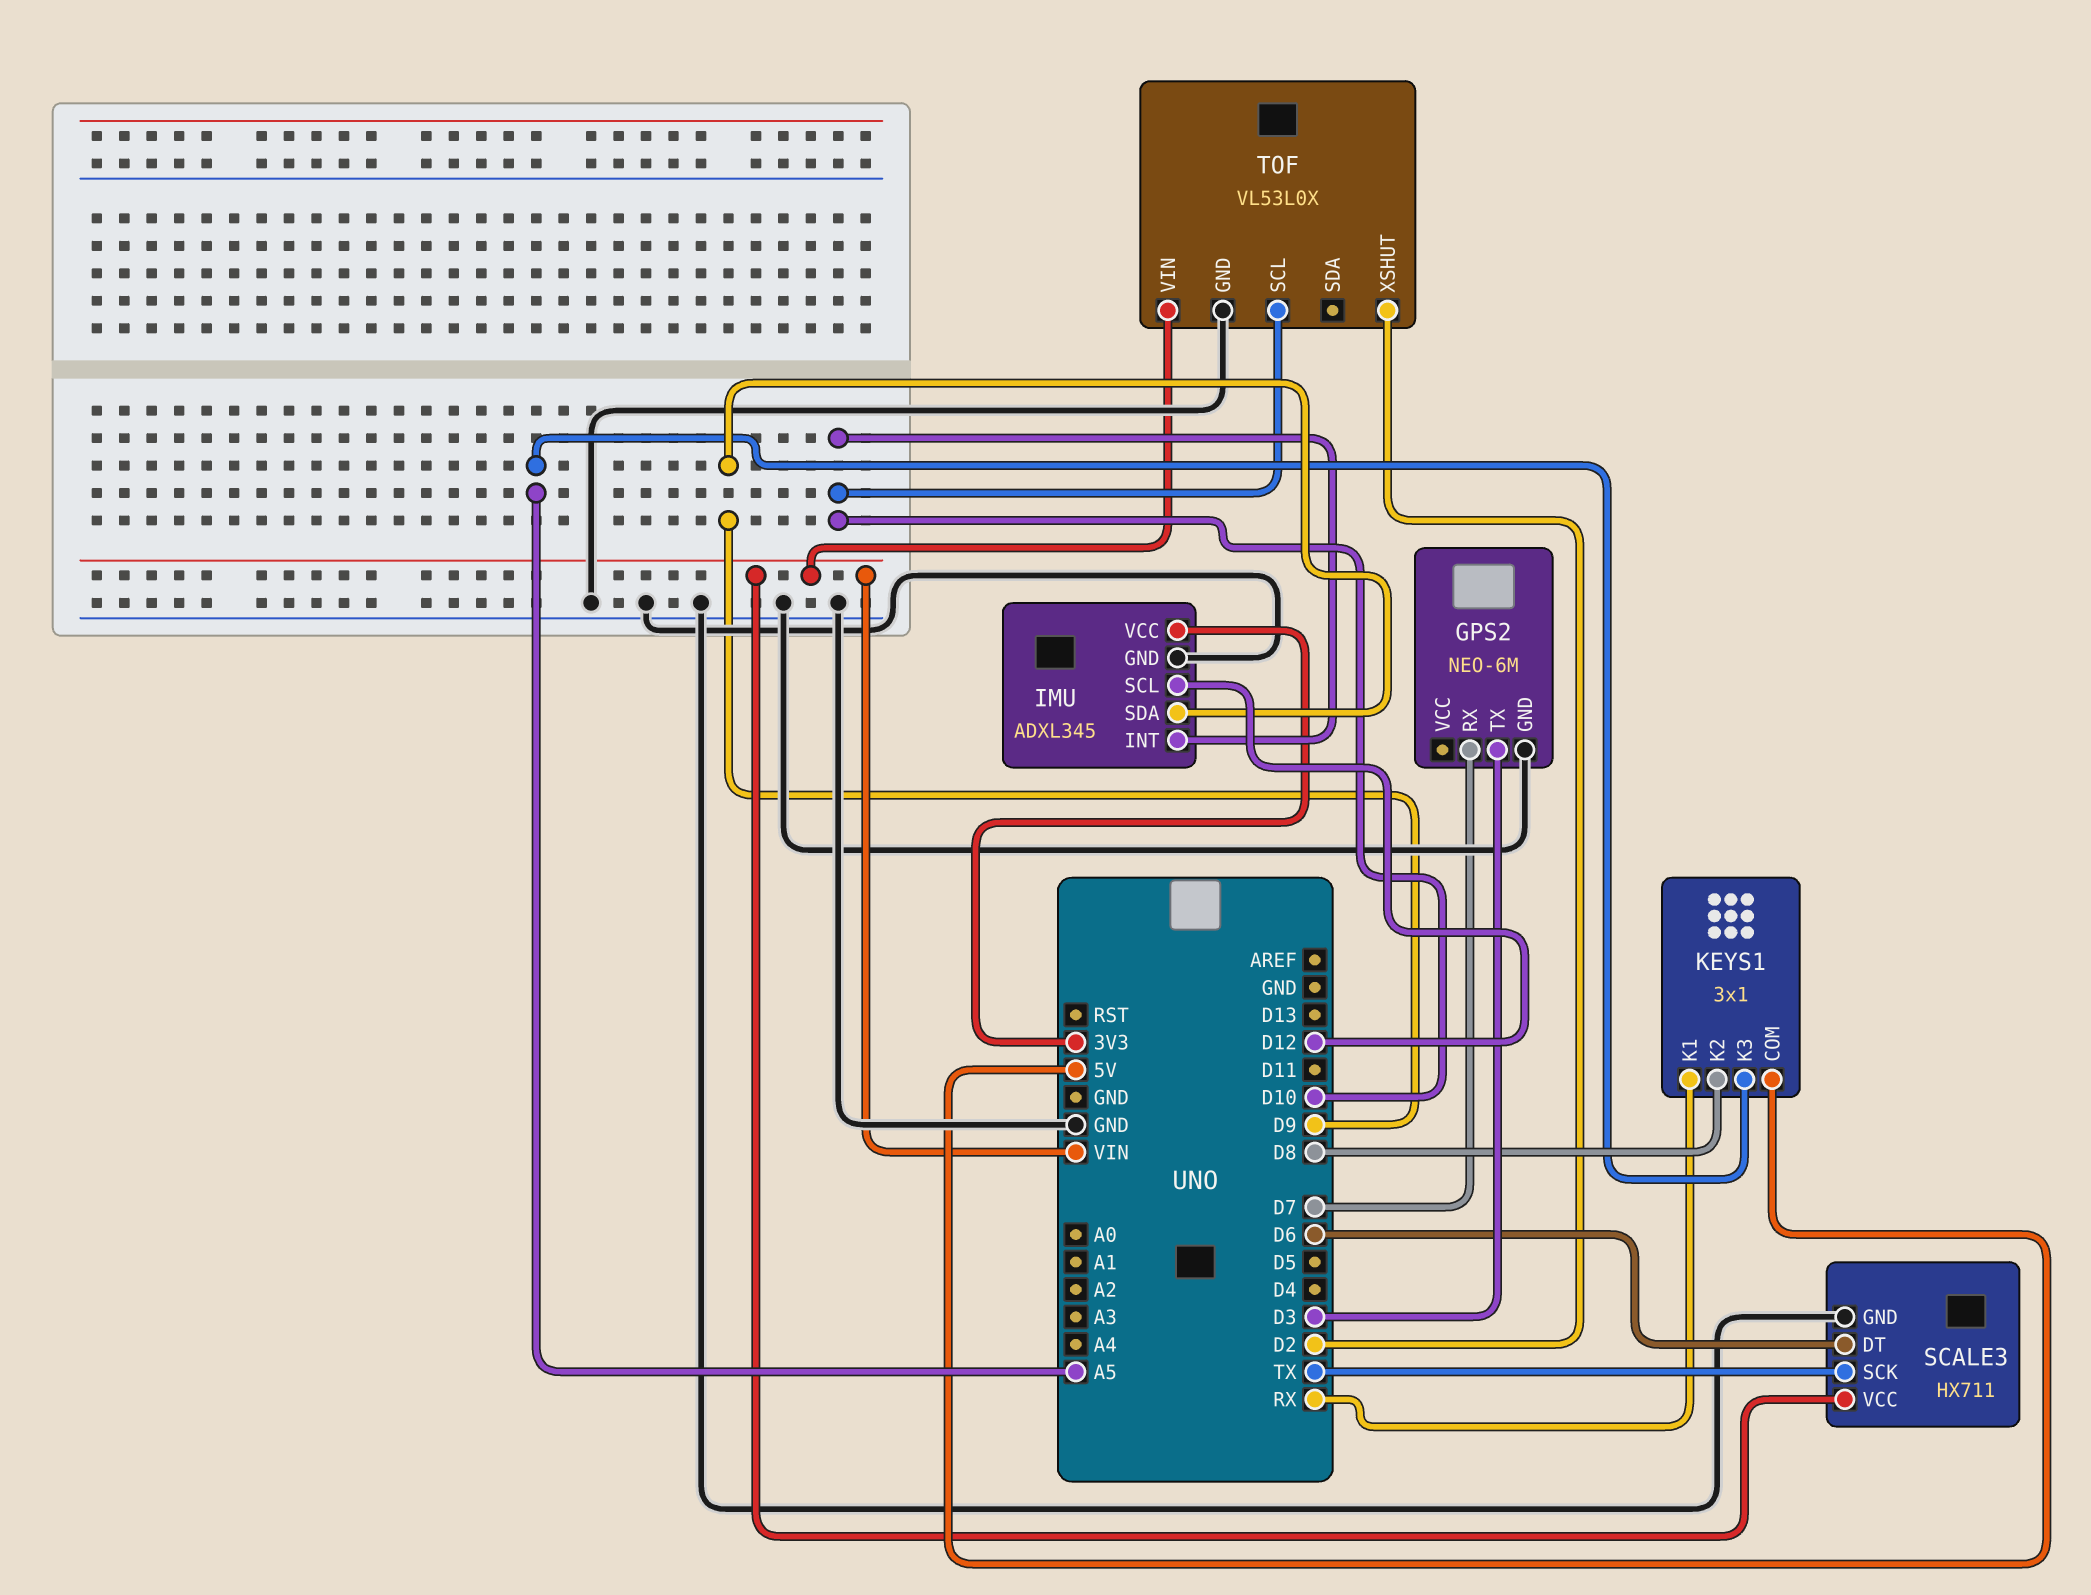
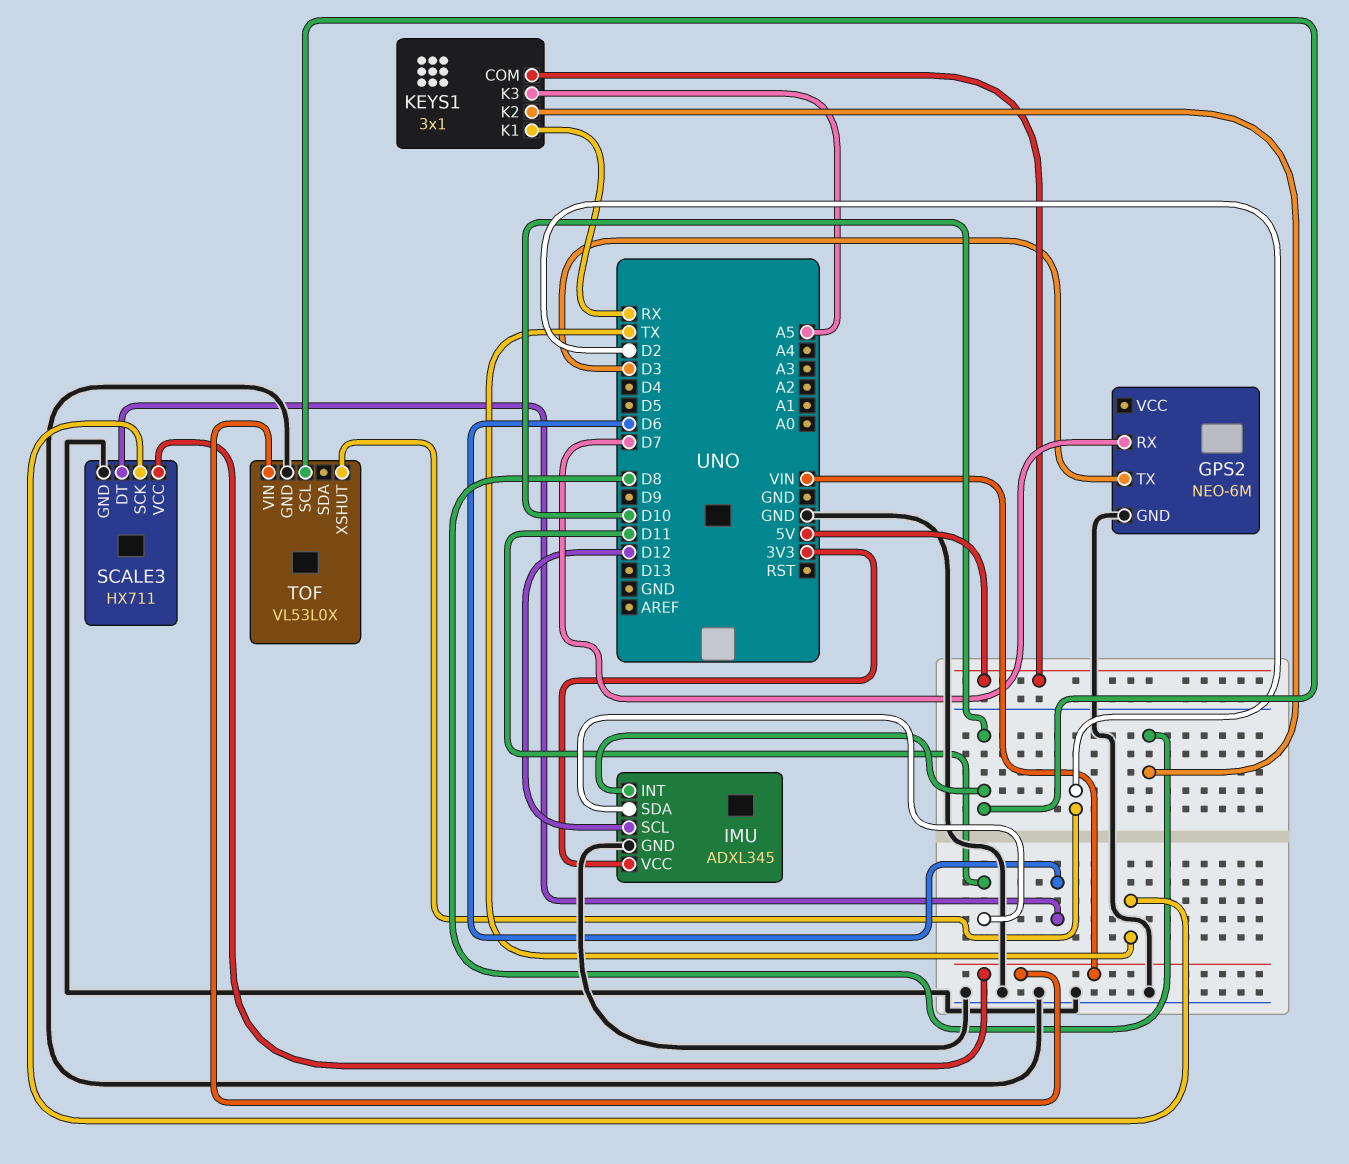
IMU pin SDA: D9 -> D11

